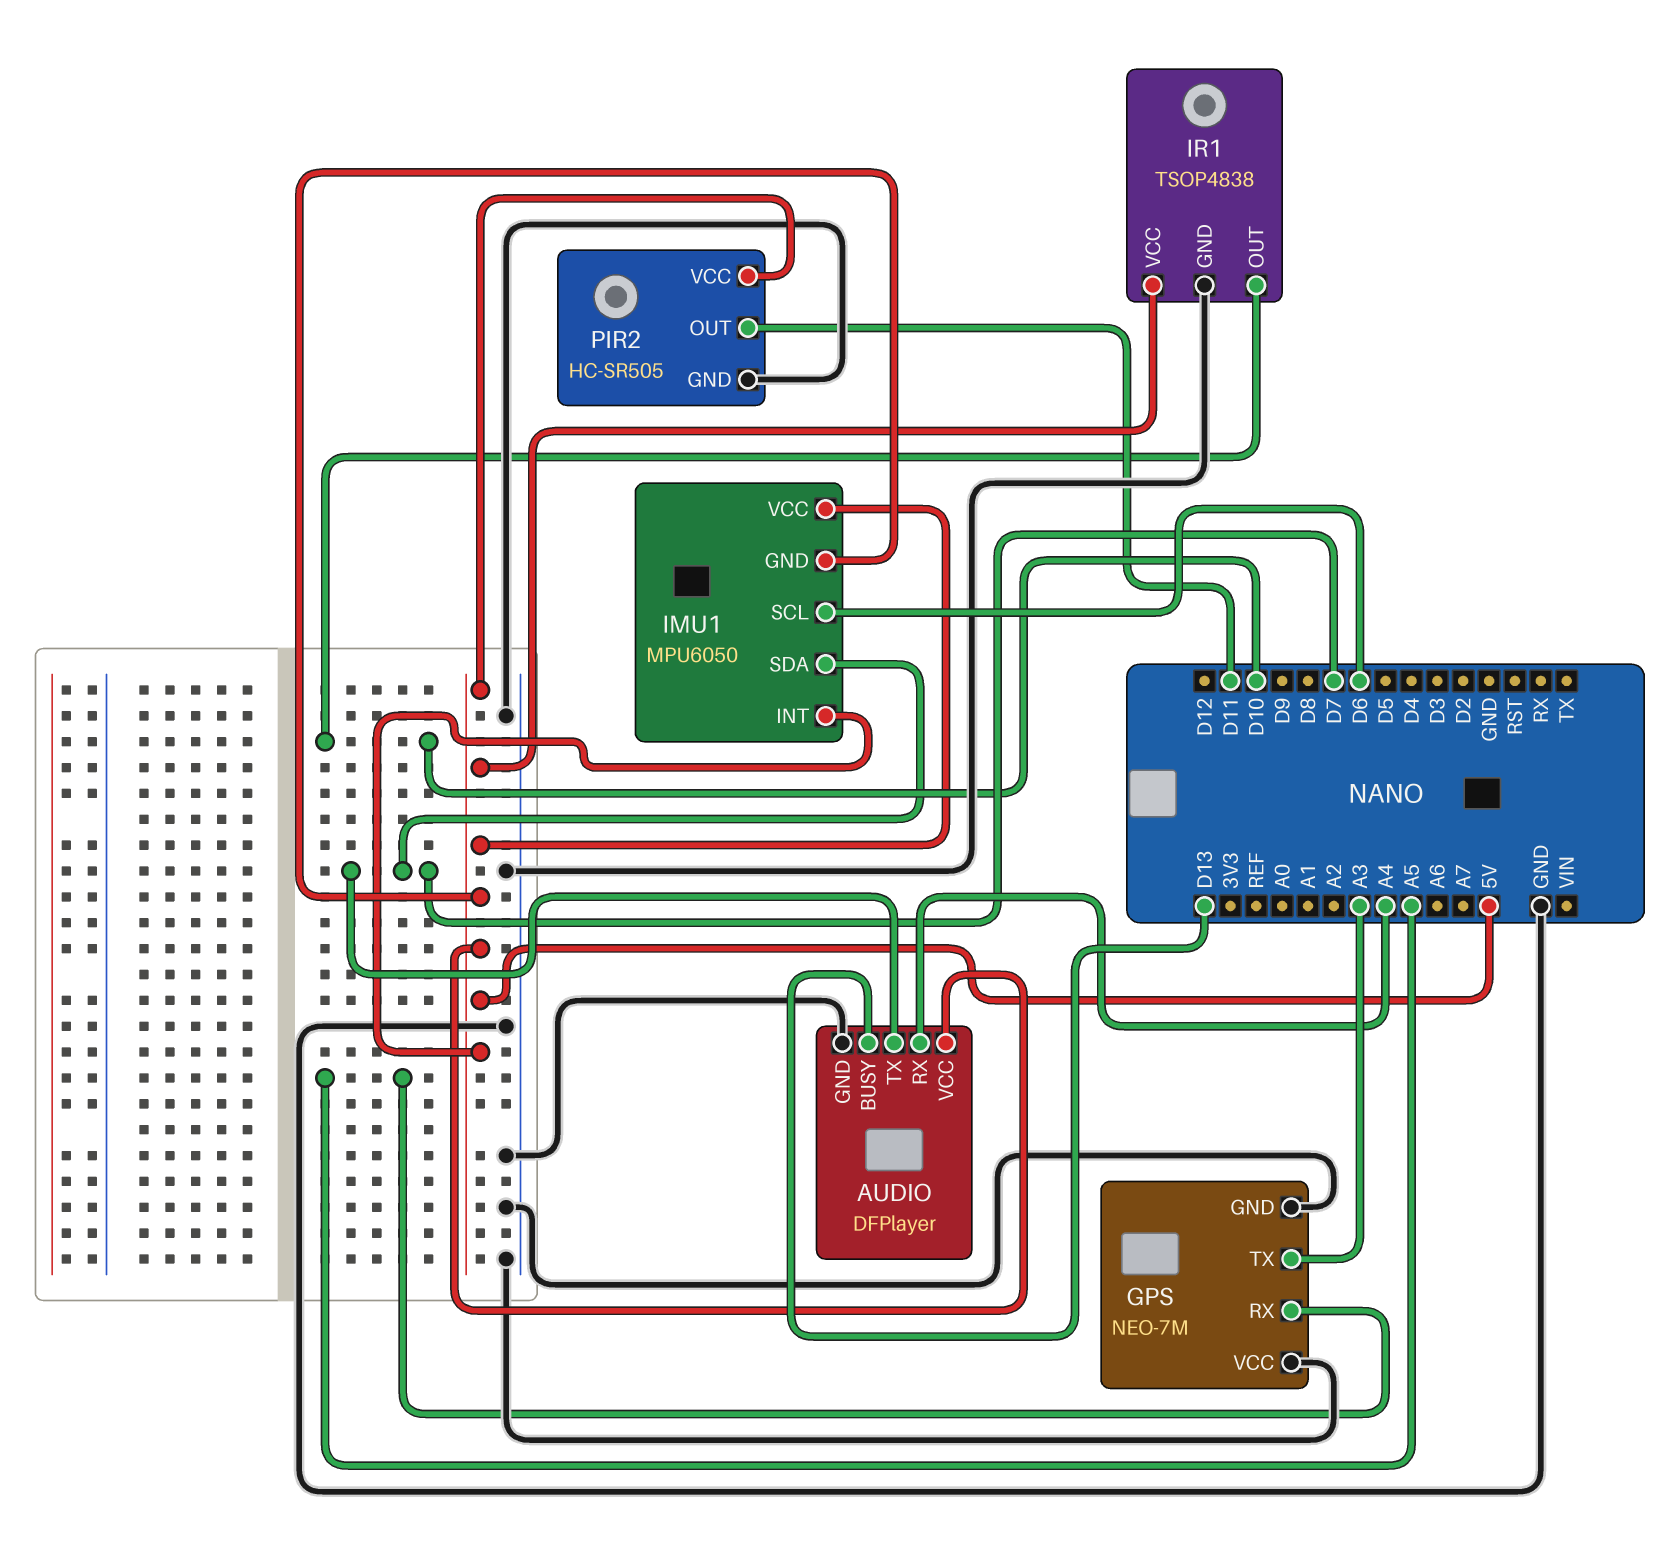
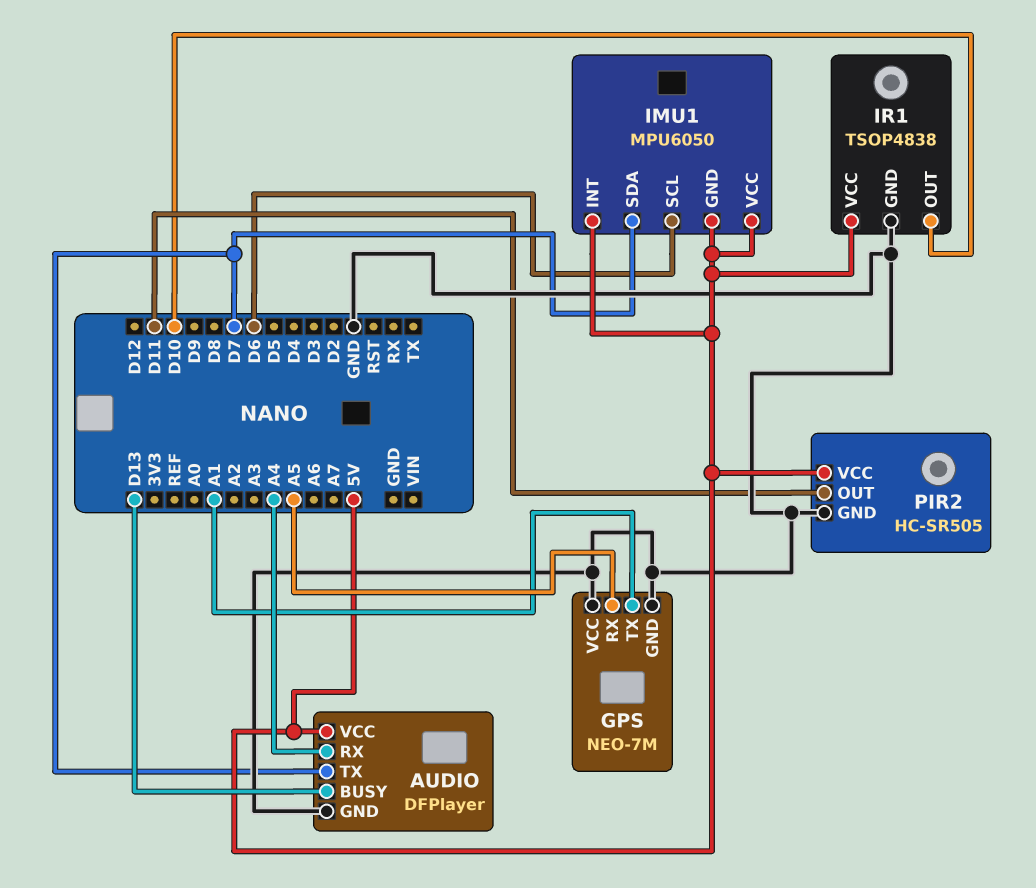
GPS pin TX: A3 -> A1

